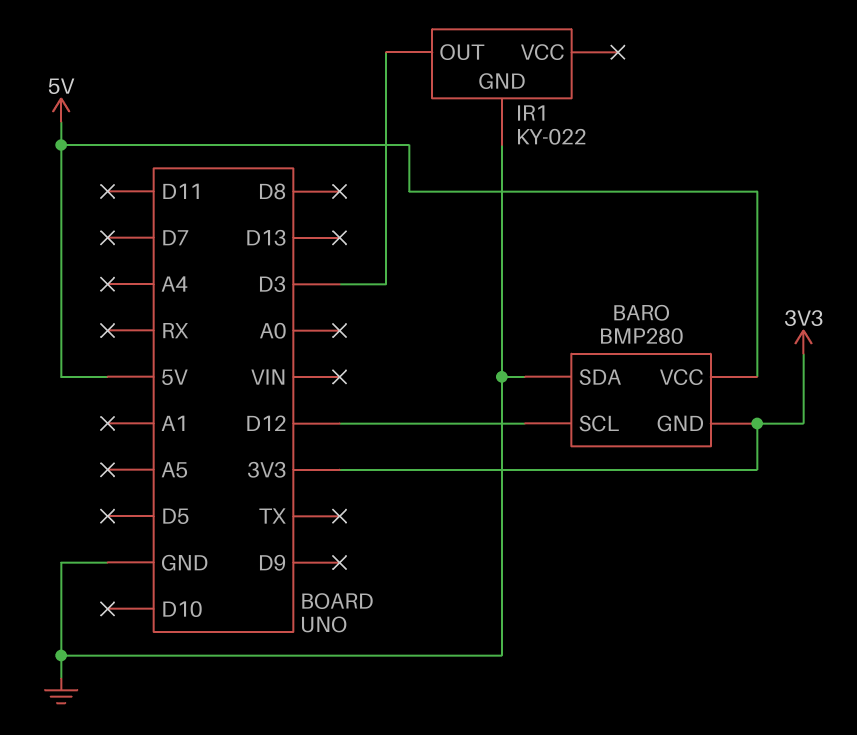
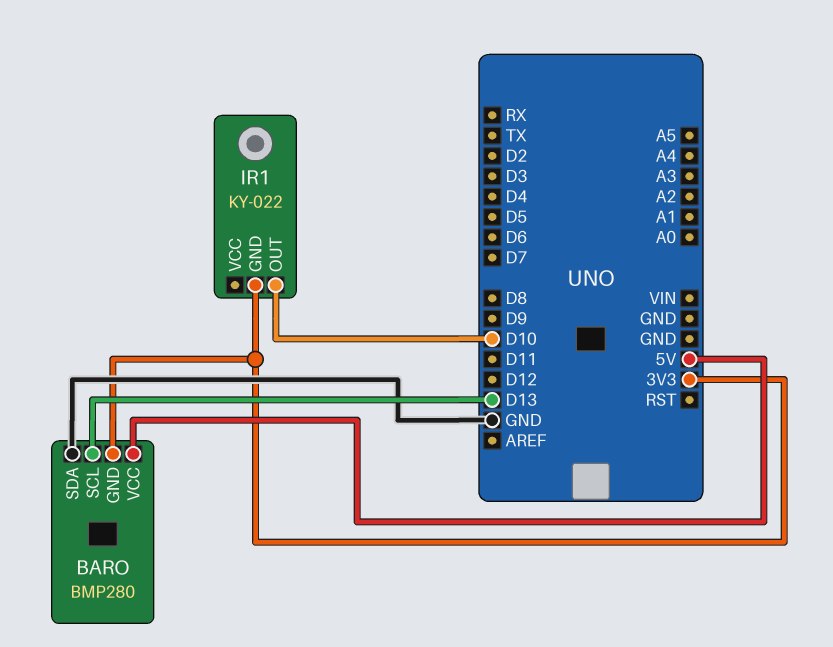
BARO pin SCL: D12 -> D13
IR1 pin GND: GND -> 3V3
IR1 pin OUT: D3 -> D10

